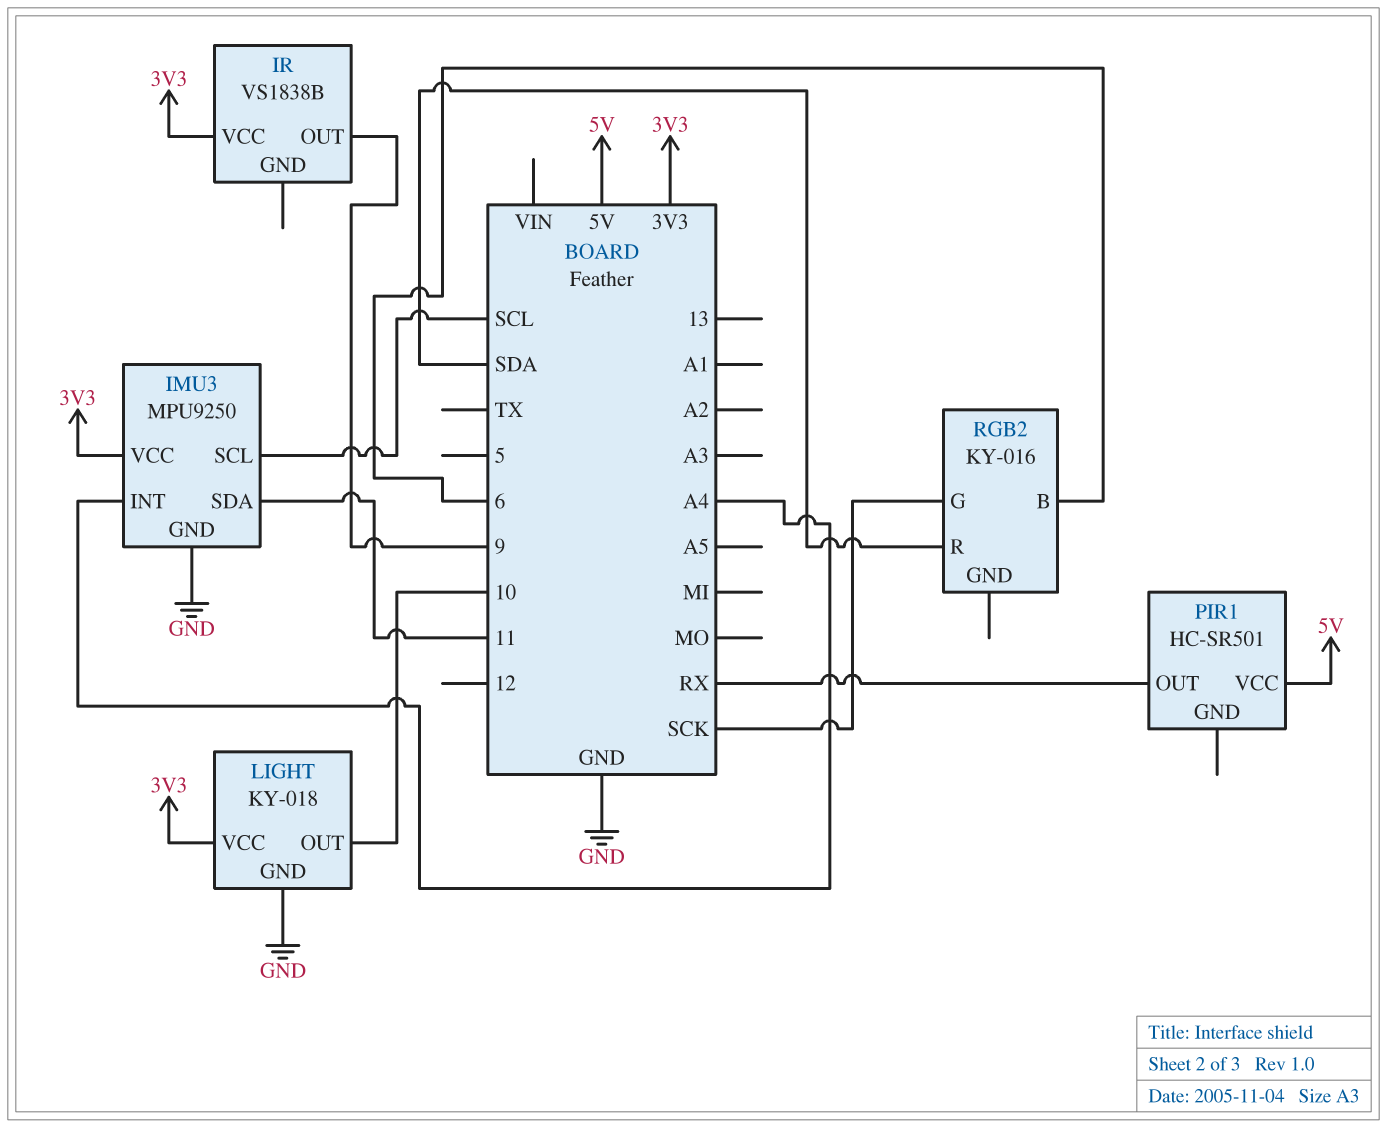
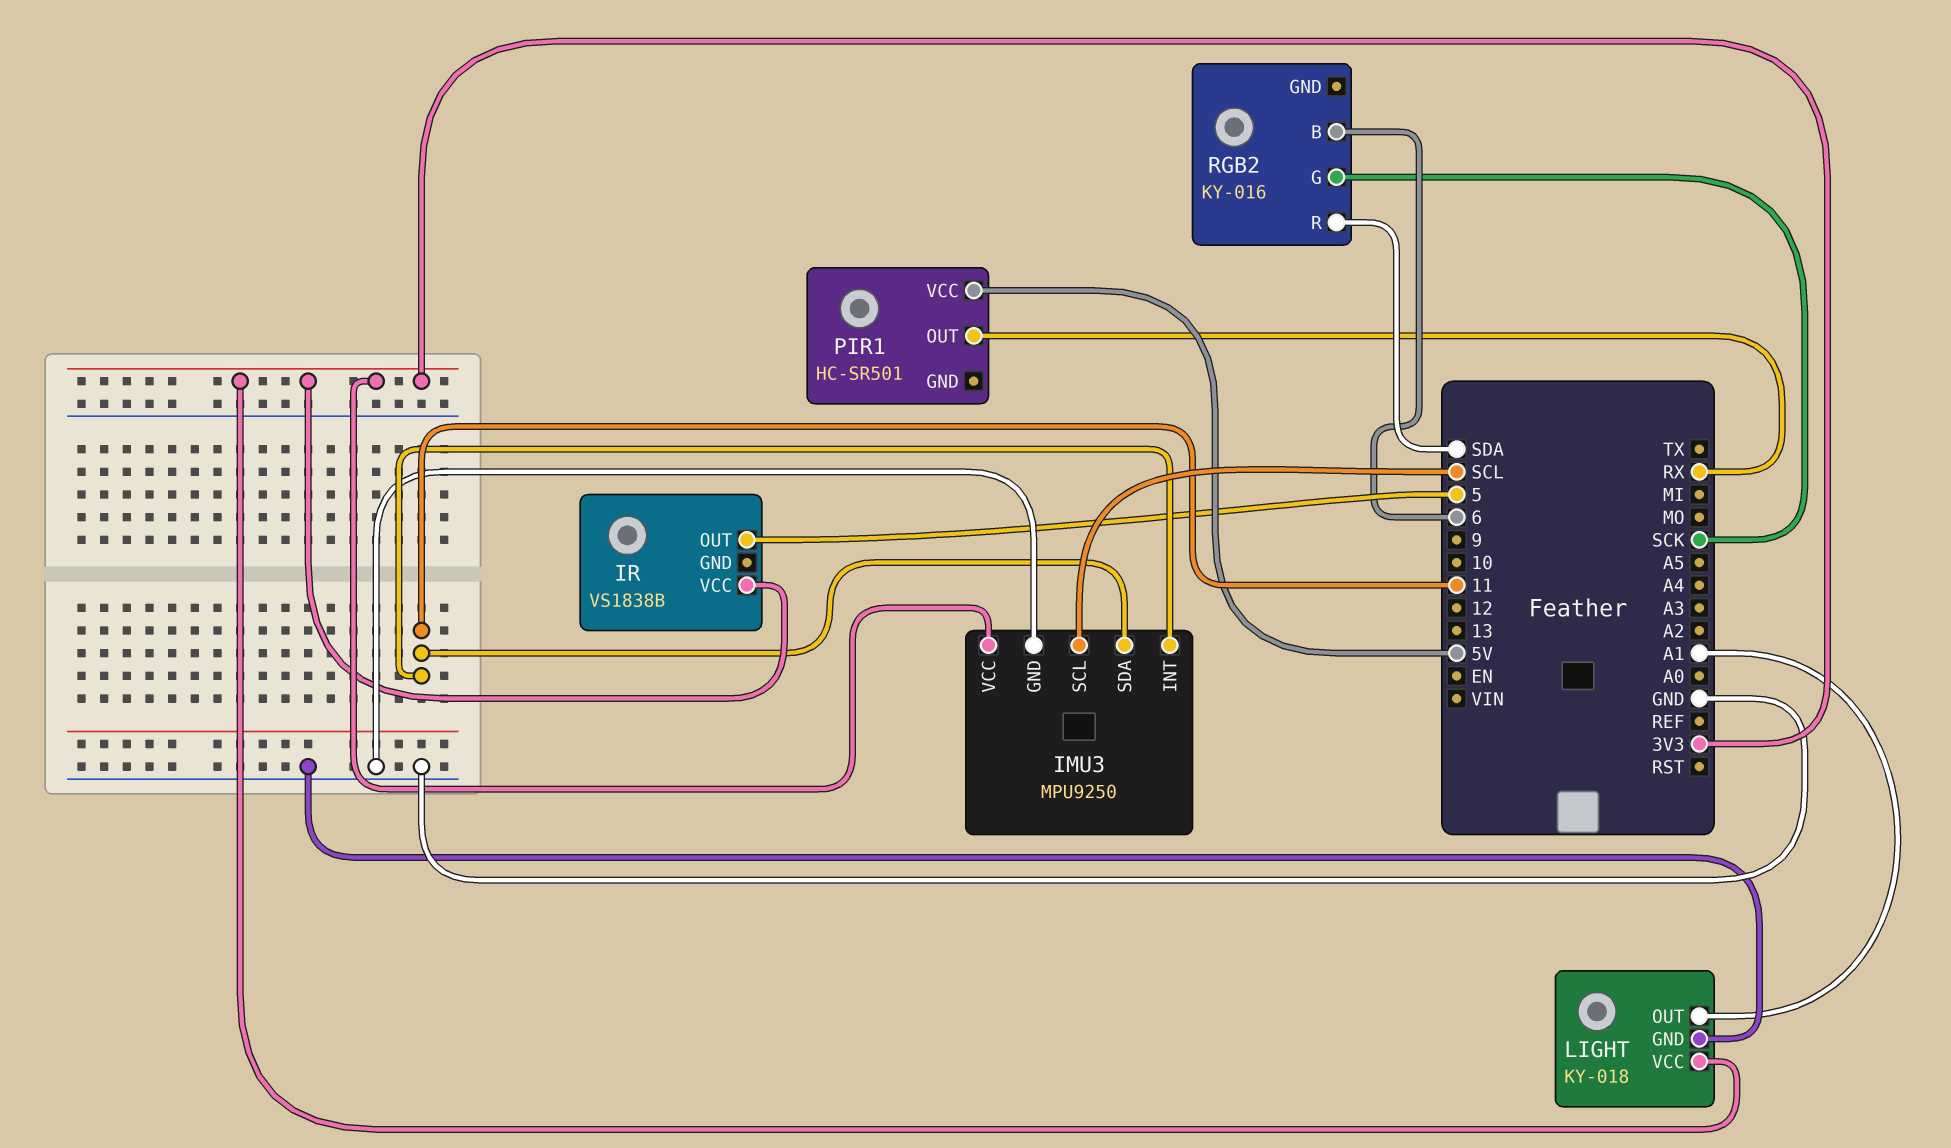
IMU3 pin INT: A4 -> 11
IR pin OUT: 9 -> 5
LIGHT pin OUT: 10 -> A1

